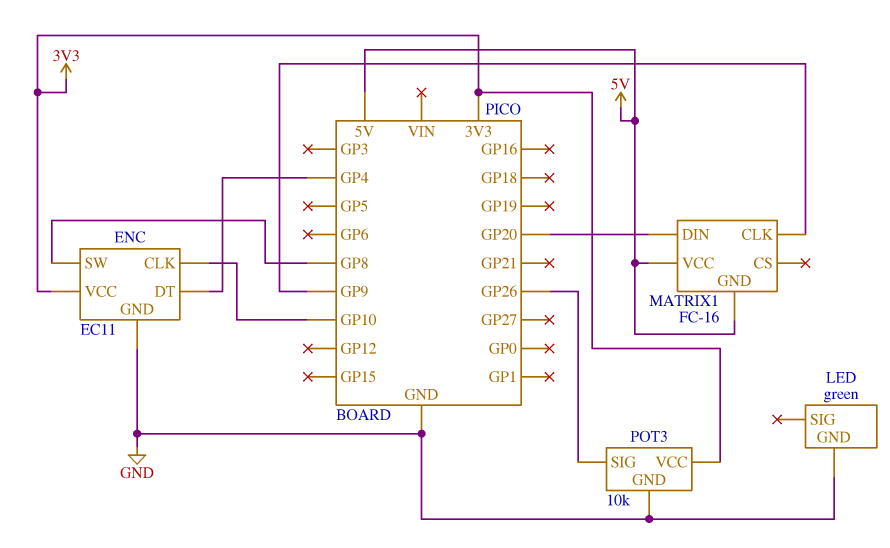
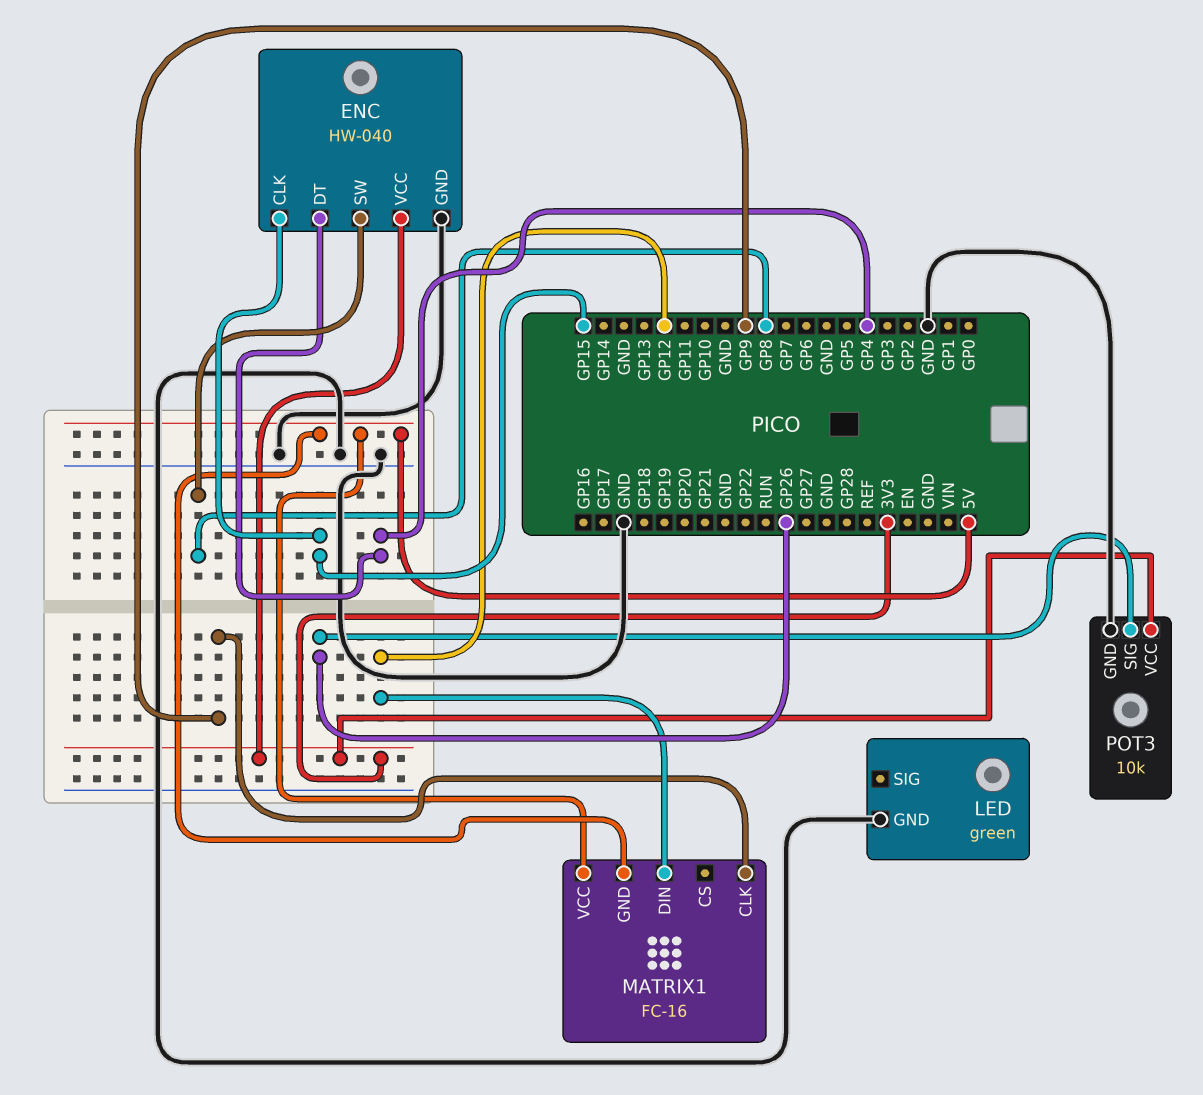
ENC: EC11 -> HW-040
ENC pin CLK: GP10 -> GP15
MATRIX1 pin DIN: GP20 -> GP12

